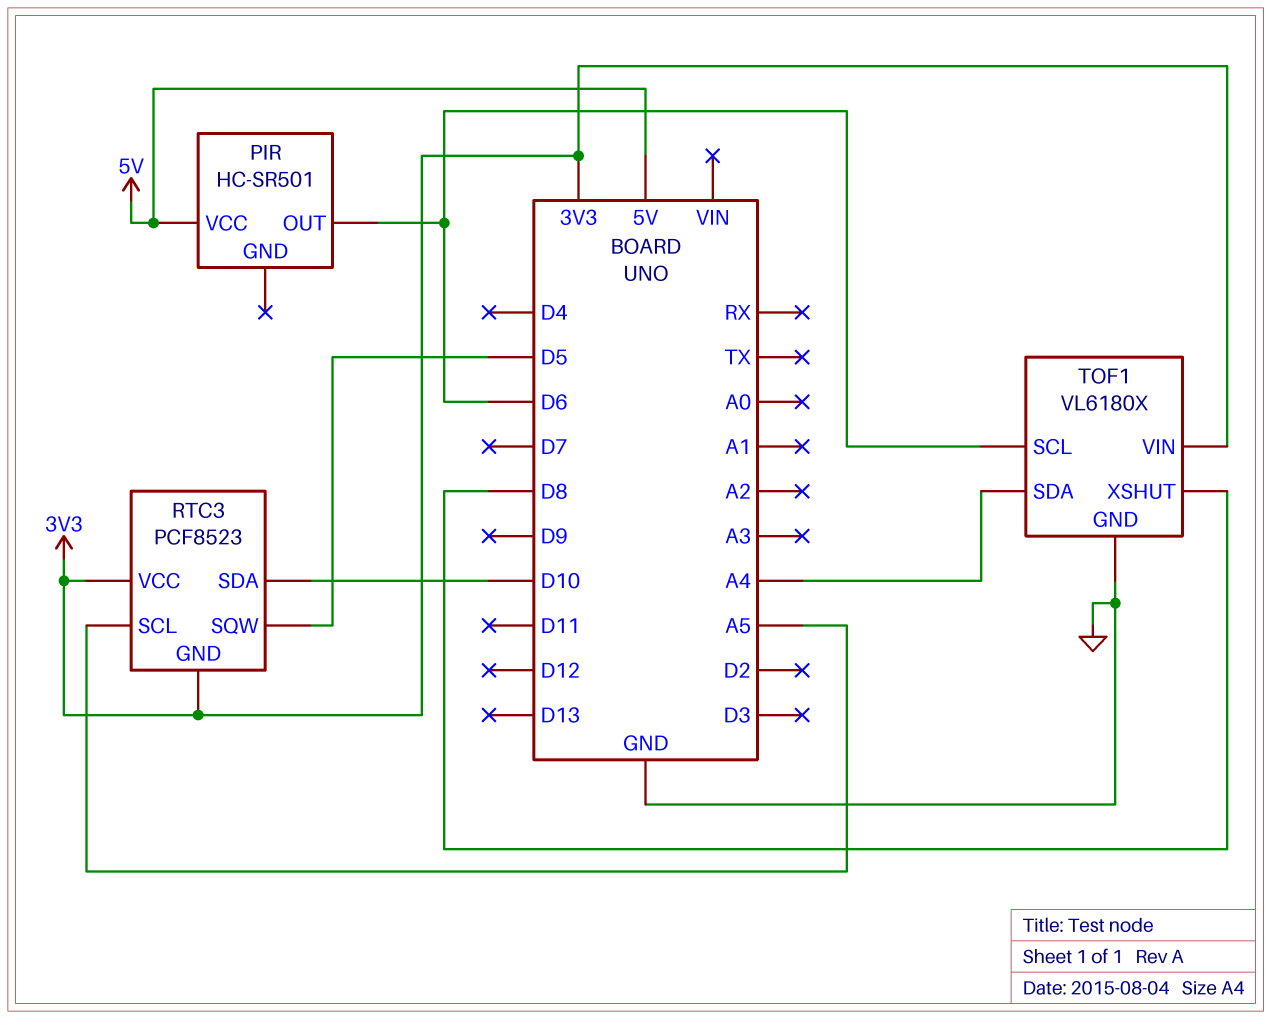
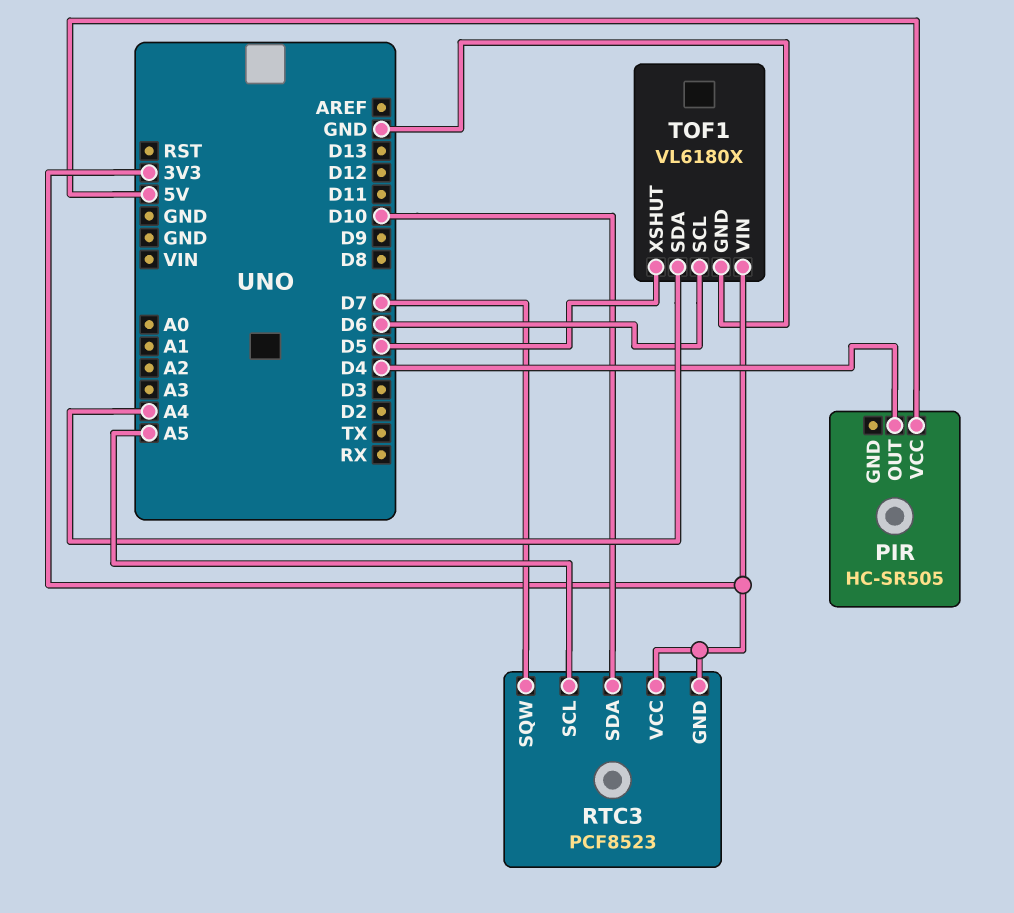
PIR: HC-SR501 -> HC-SR505
PIR pin OUT: D6 -> D4
RTC3 pin SQW: D5 -> D7
TOF1 pin XSHUT: D8 -> D5

